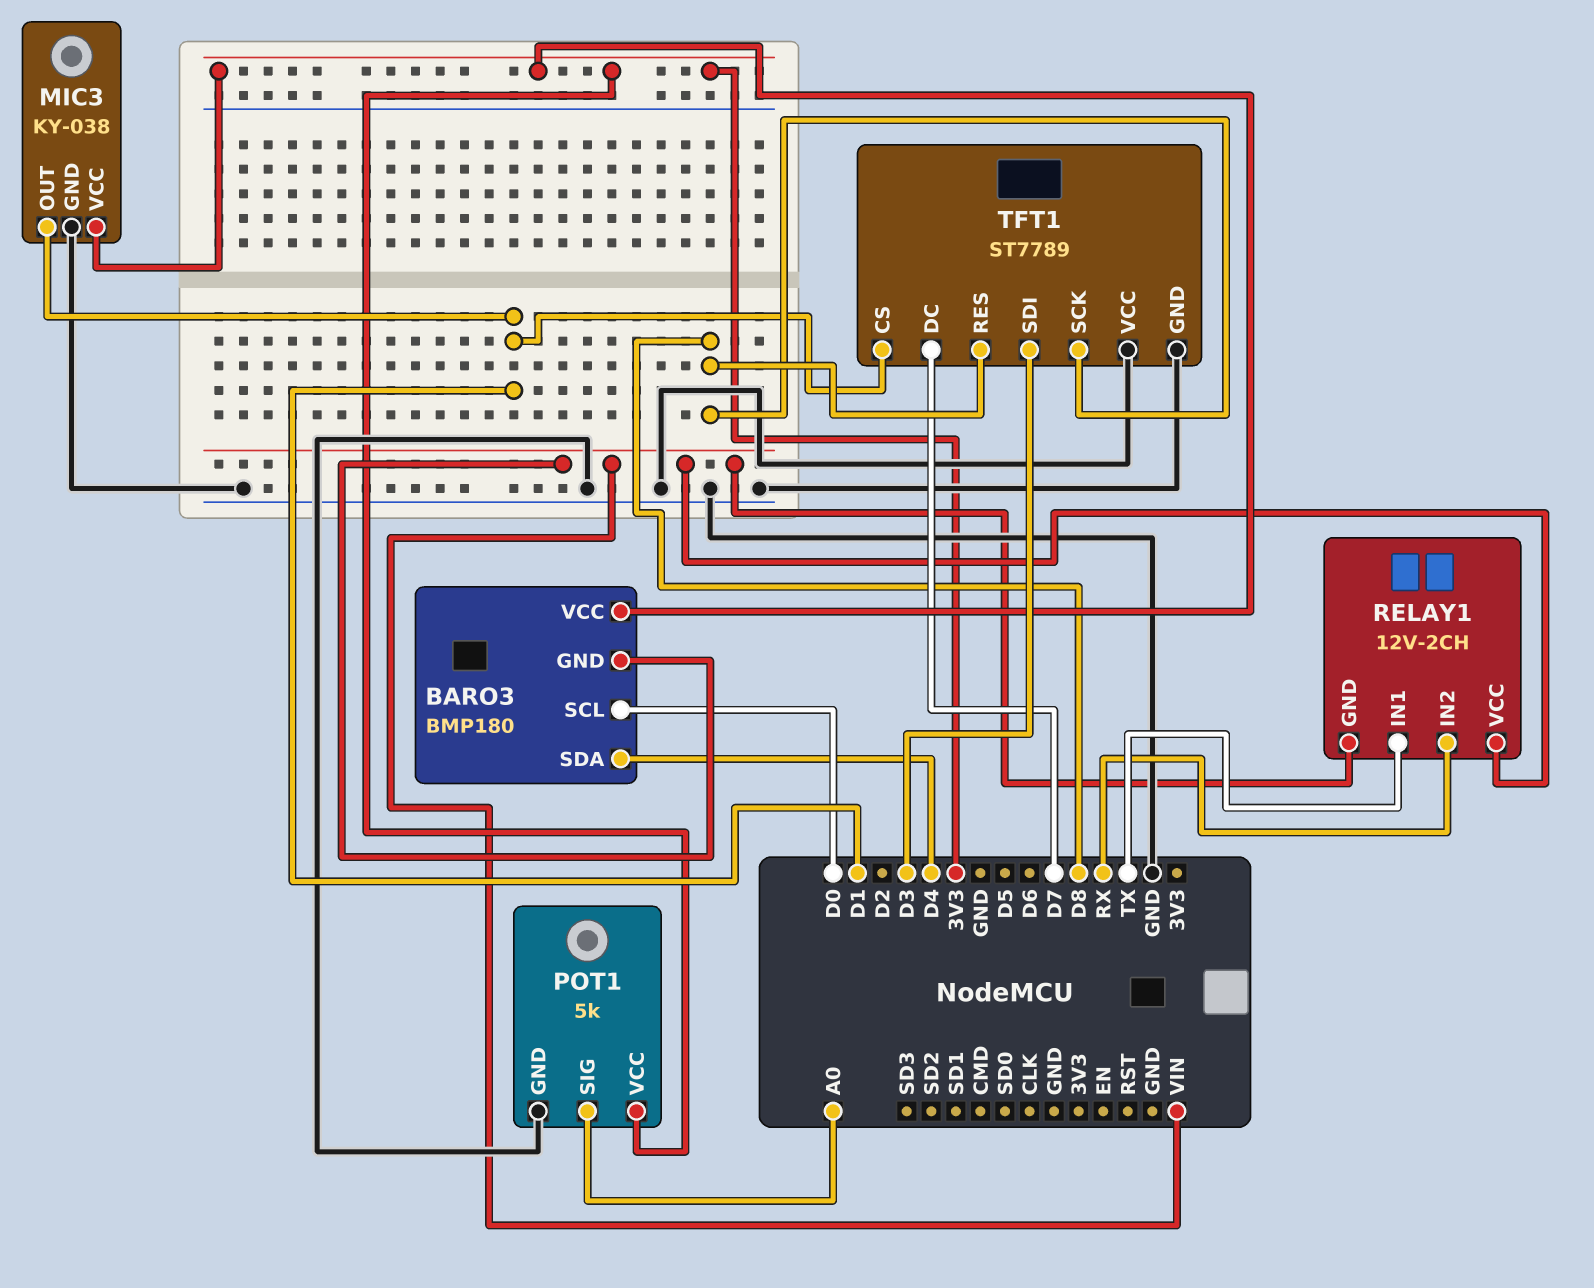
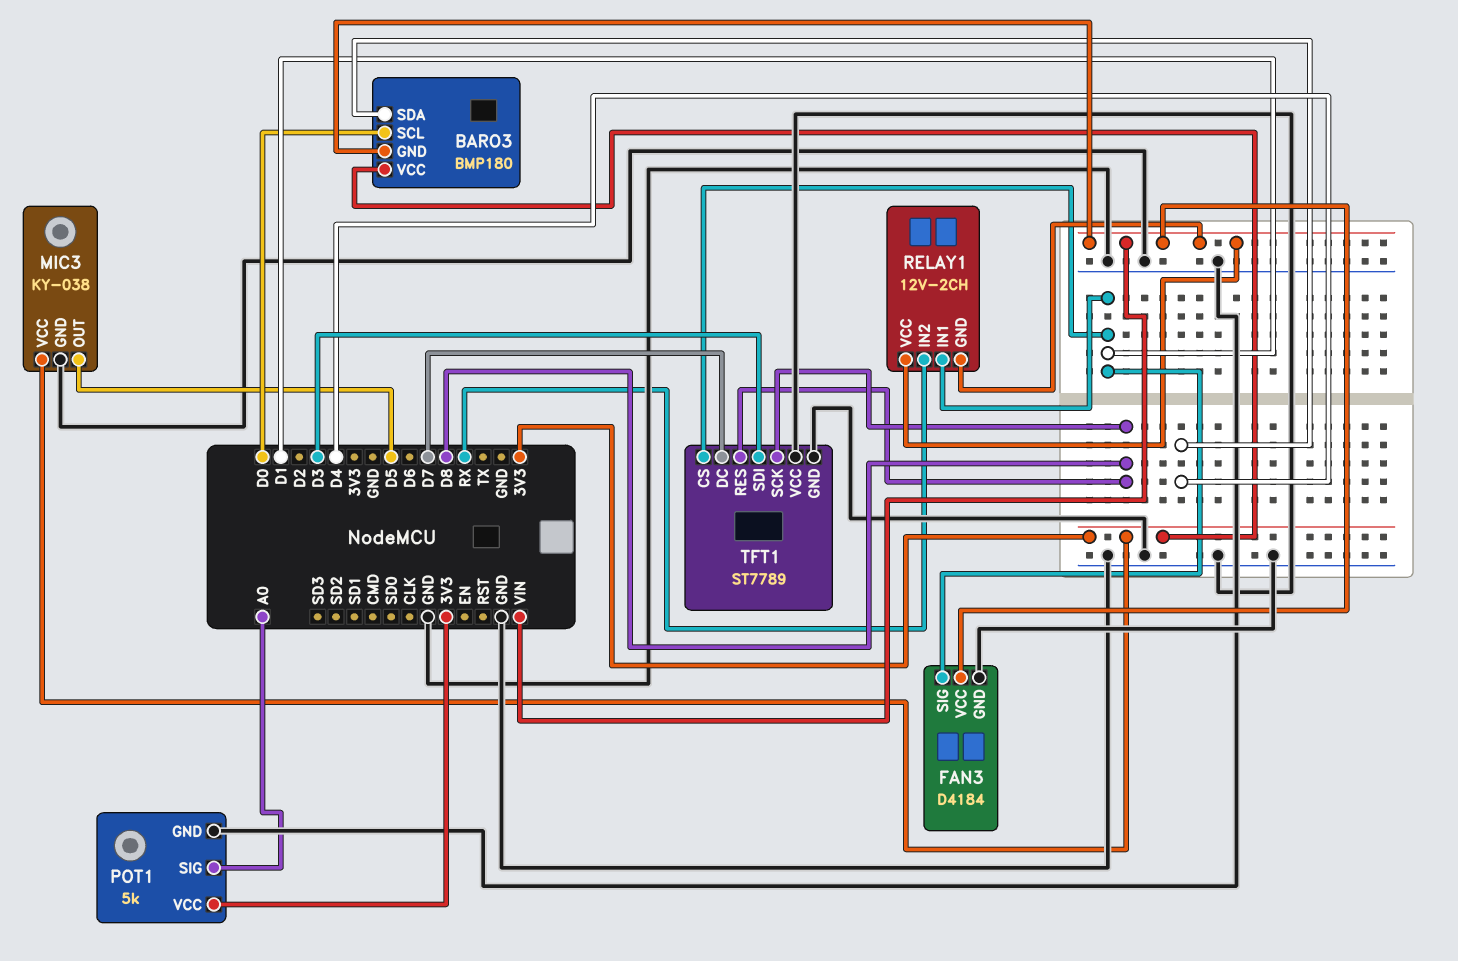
FAN3: none -> D4184
FAN3 pin GND: none -> GND
FAN3 pin SIG: none -> D1
FAN3 pin VCC: none -> VIN
MIC3 pin OUT: D1 -> D5
RELAY1 pin IN1: TX -> D1

